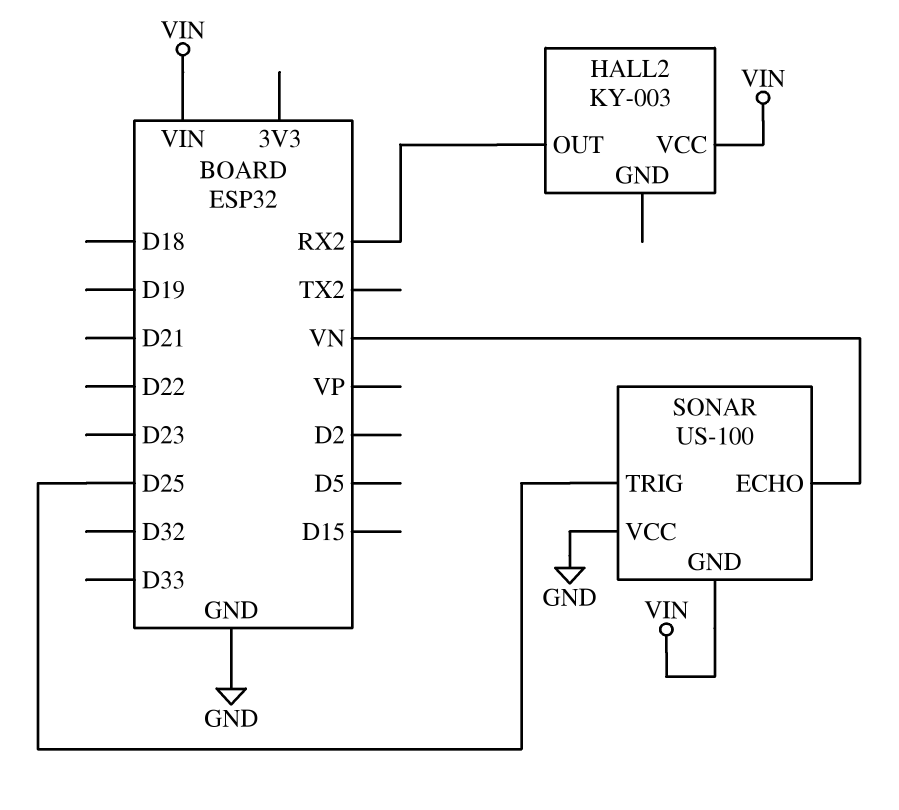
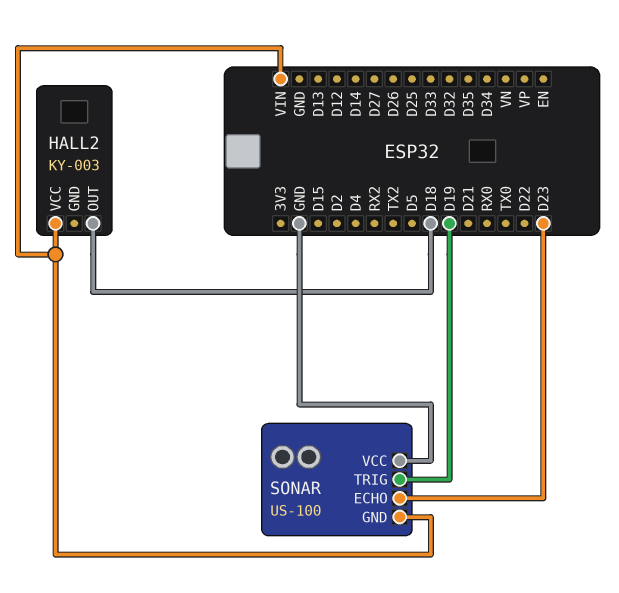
HALL2 pin OUT: RX2 -> D18
SONAR pin ECHO: VN -> D23
SONAR pin TRIG: D25 -> D19

